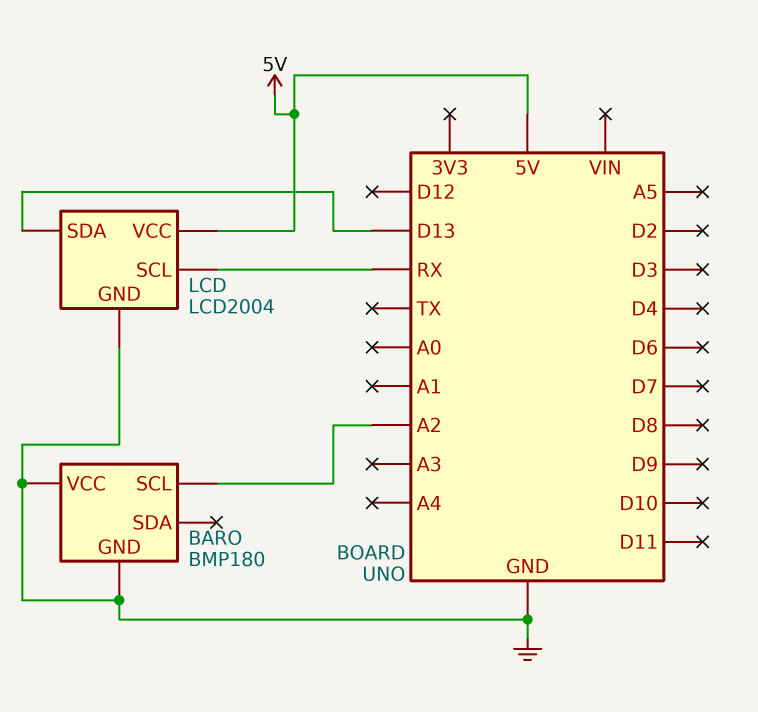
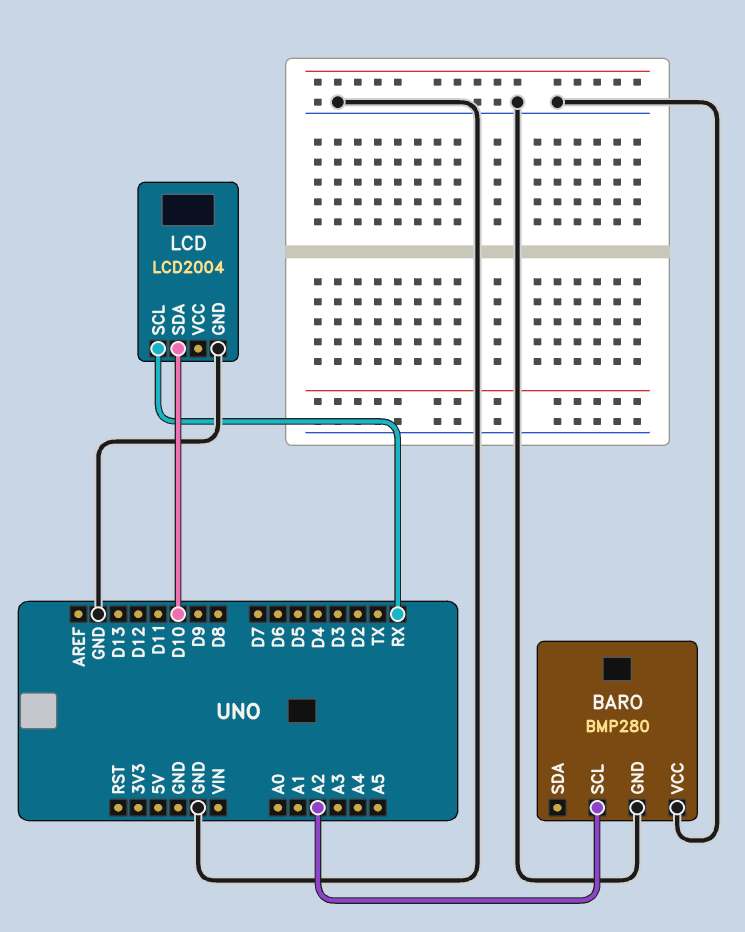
BARO: BMP180 -> BMP280
LCD pin SDA: D13 -> D10
LCD pin VCC: 5V -> none

